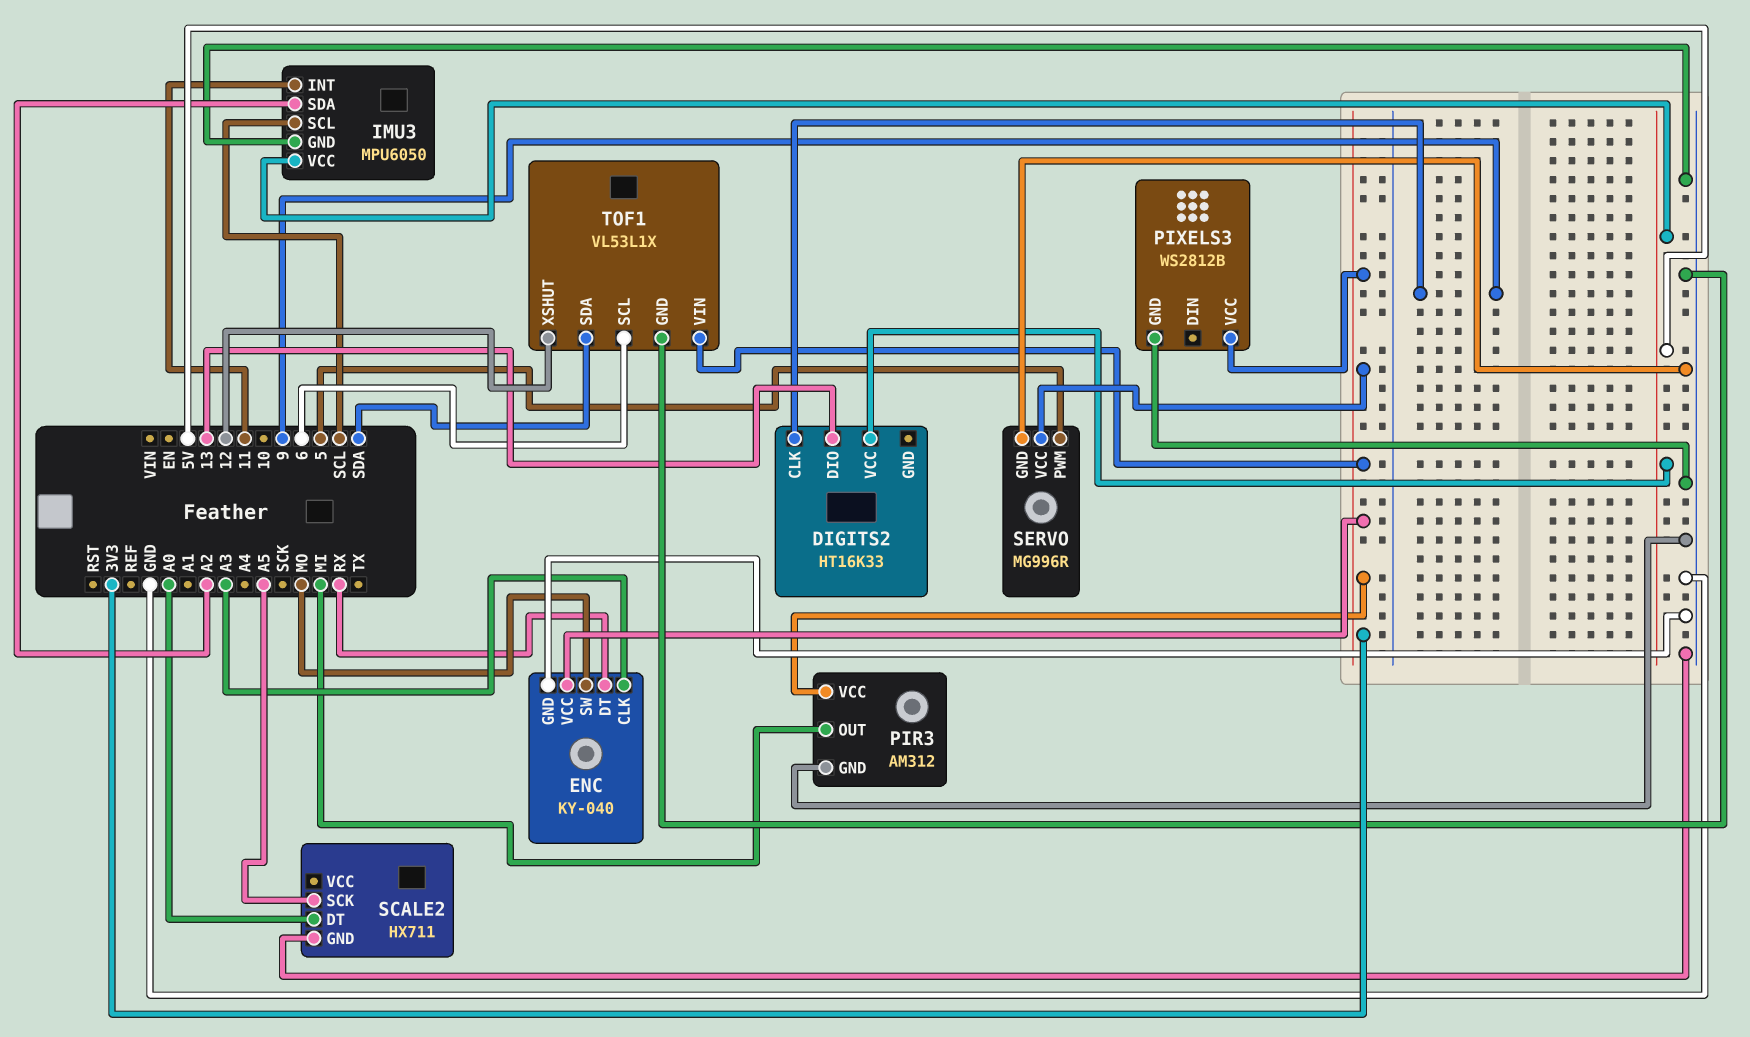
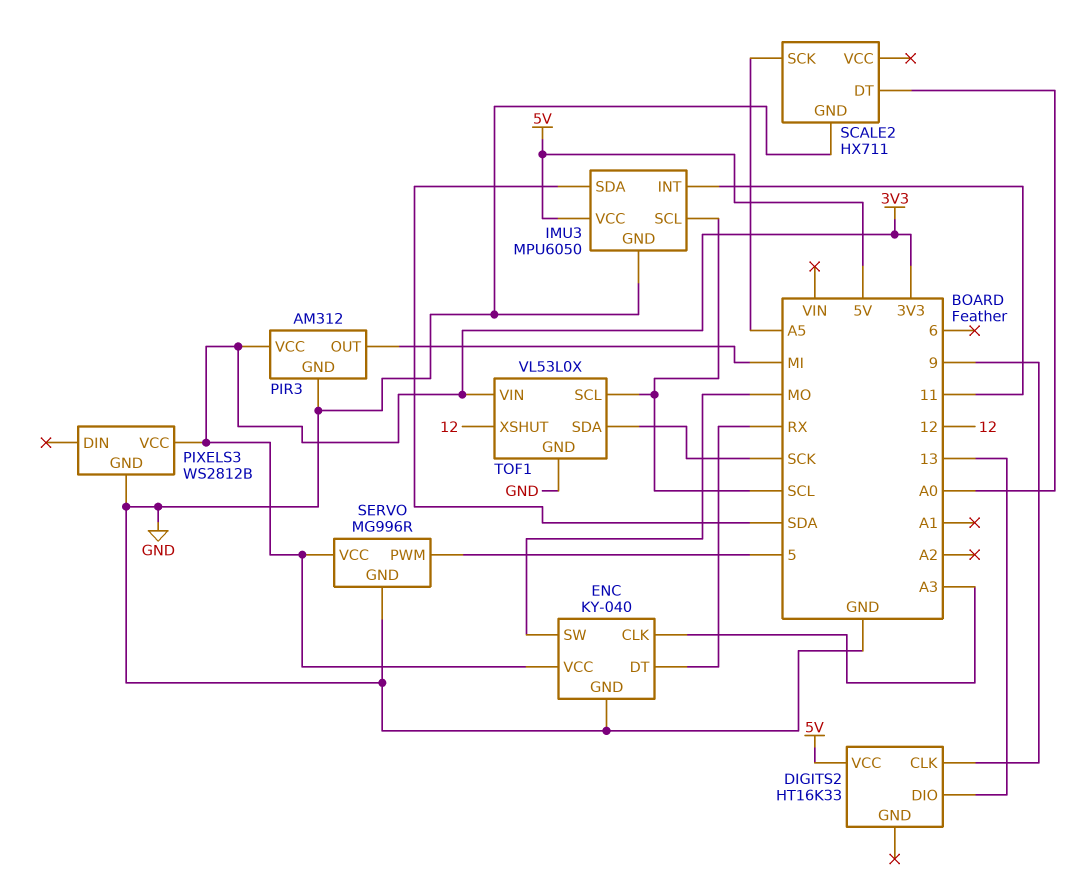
IMU3 pin SDA: A2 -> SDA
TOF1: VL53L1X -> VL53L0X
TOF1 pin SCL: 6 -> SCL
TOF1 pin SDA: SDA -> SCK

